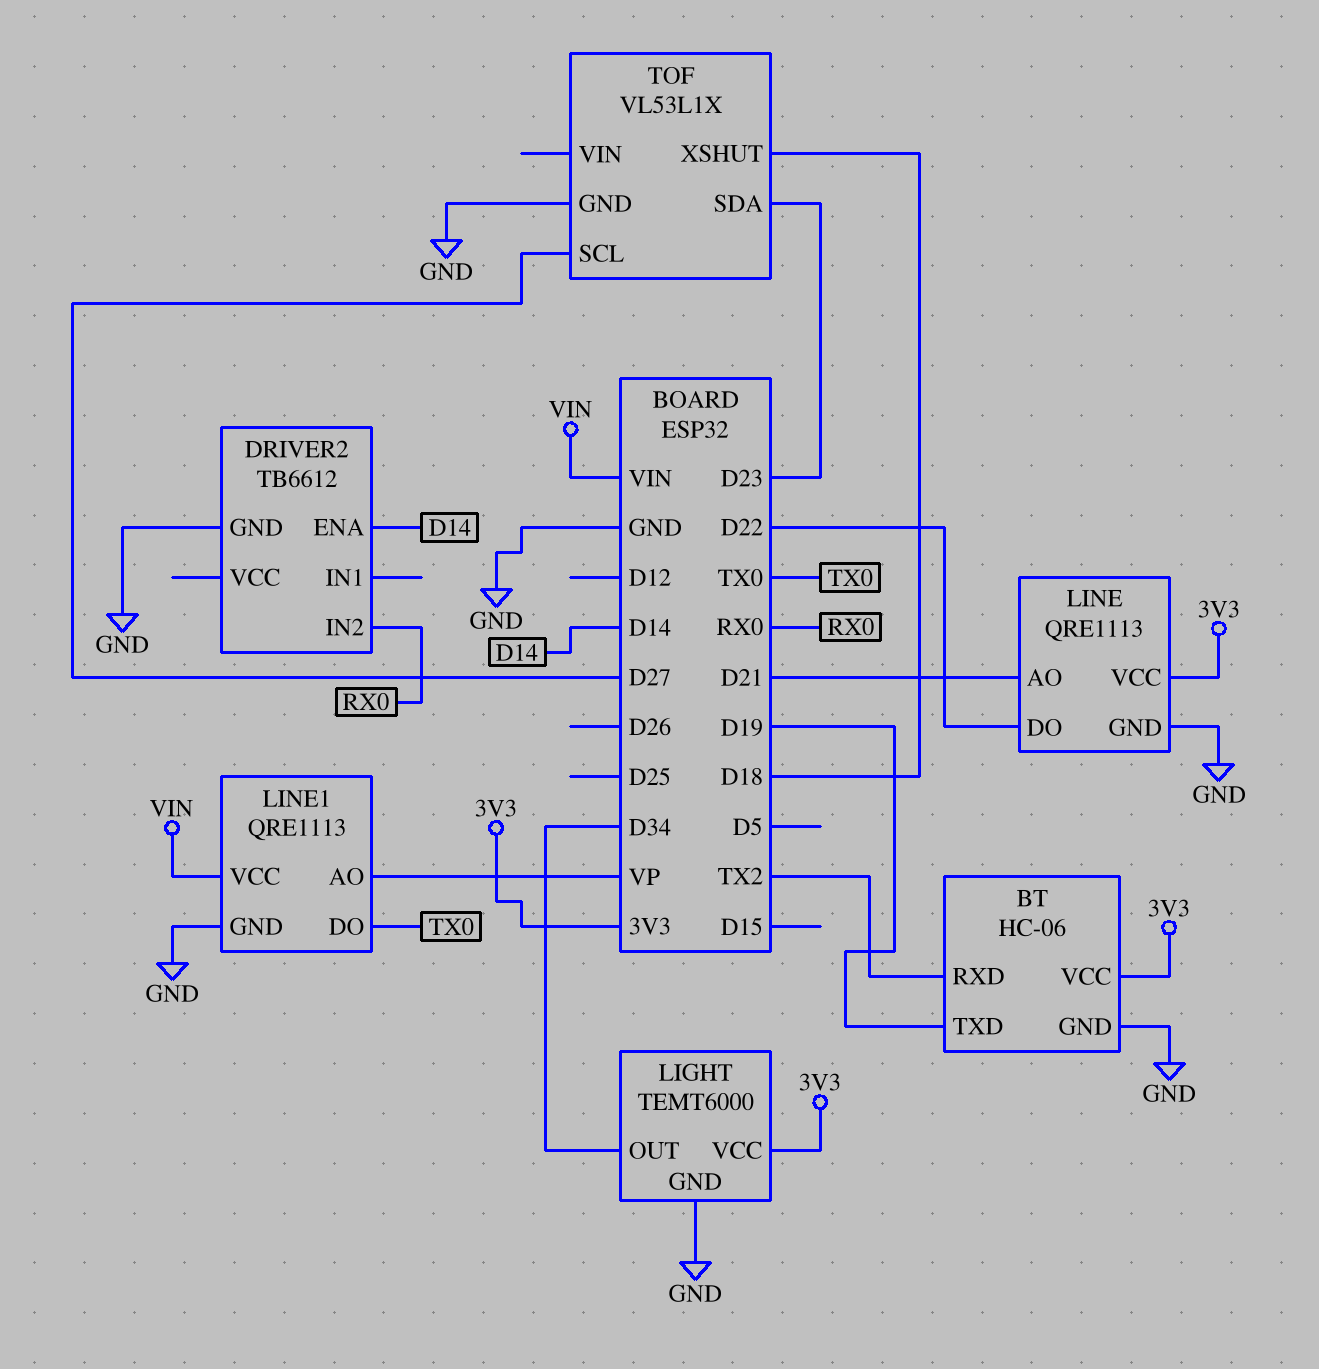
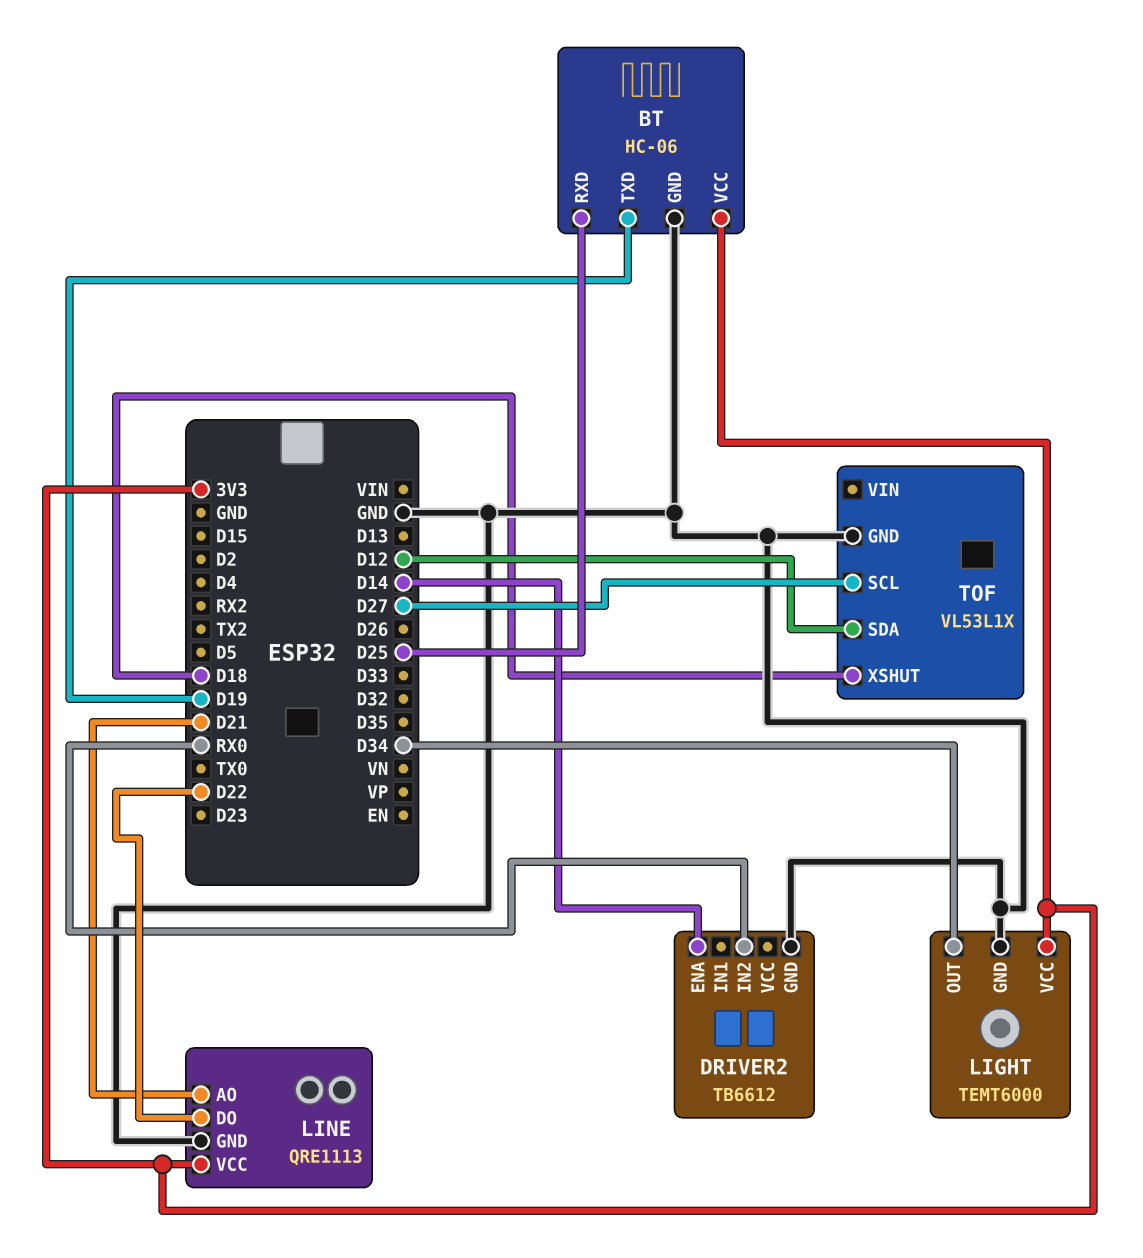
BT pin RXD: TX2 -> D25
LINE1: QRE1113 -> none
LINE1 pin AO: VP -> none
LINE1 pin DO: TX0 -> none
LINE1 pin GND: GND -> none
LINE1 pin VCC: VIN -> none
TOF pin SDA: D23 -> D12

